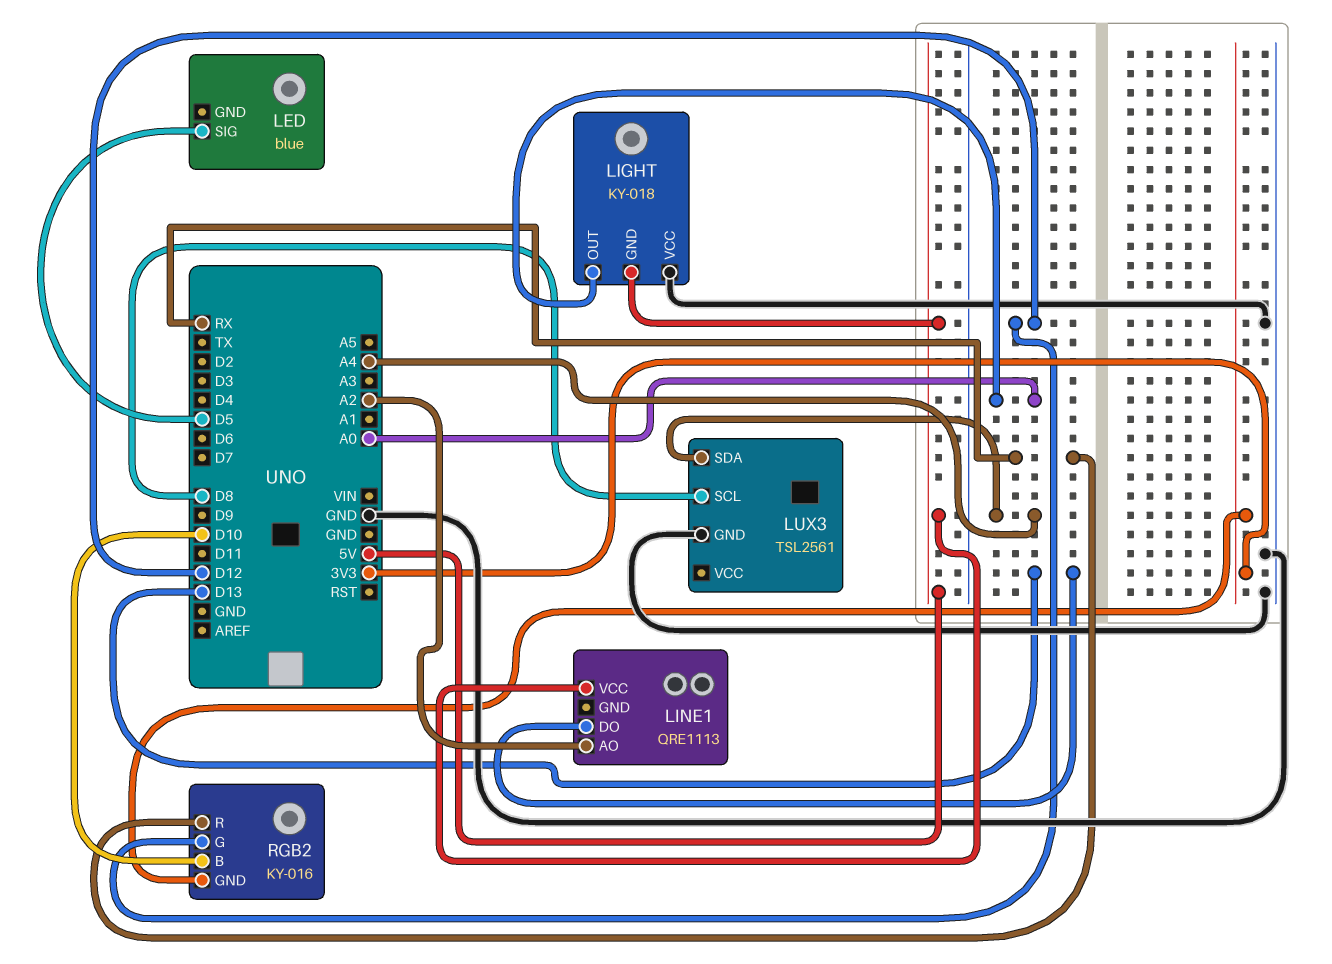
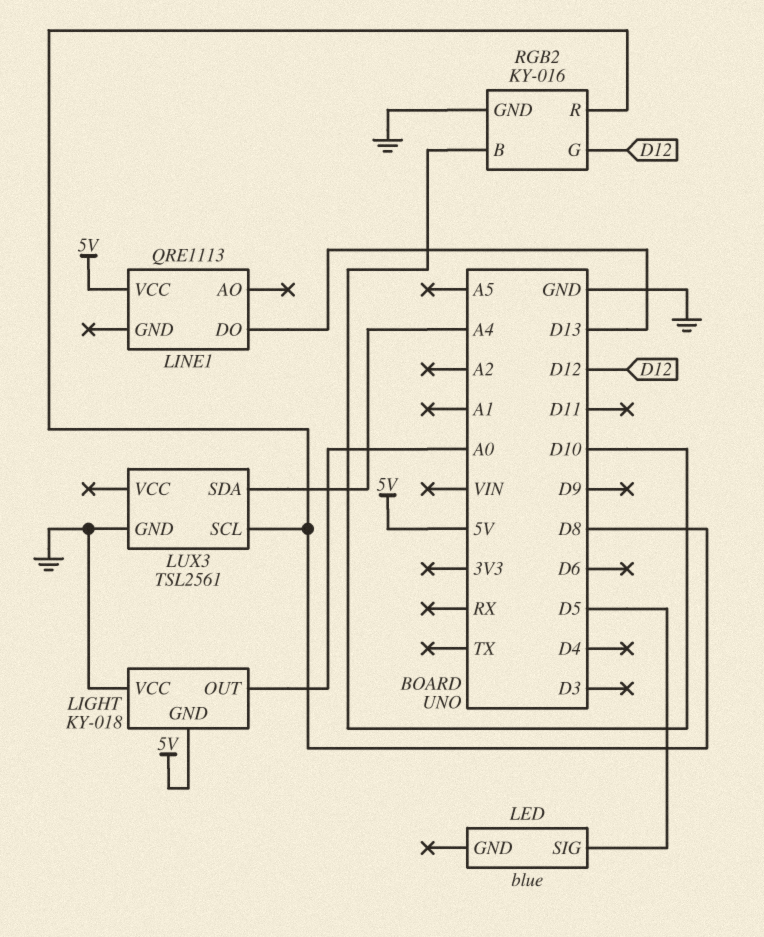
LINE1 pin AO: A2 -> none
RGB2 pin GND: 3V3 -> GND
RGB2 pin R: RX -> D8

